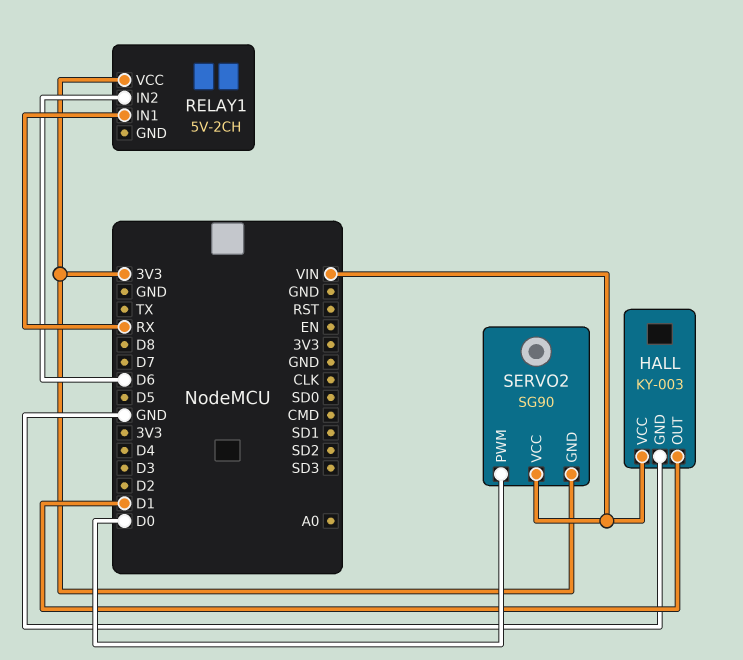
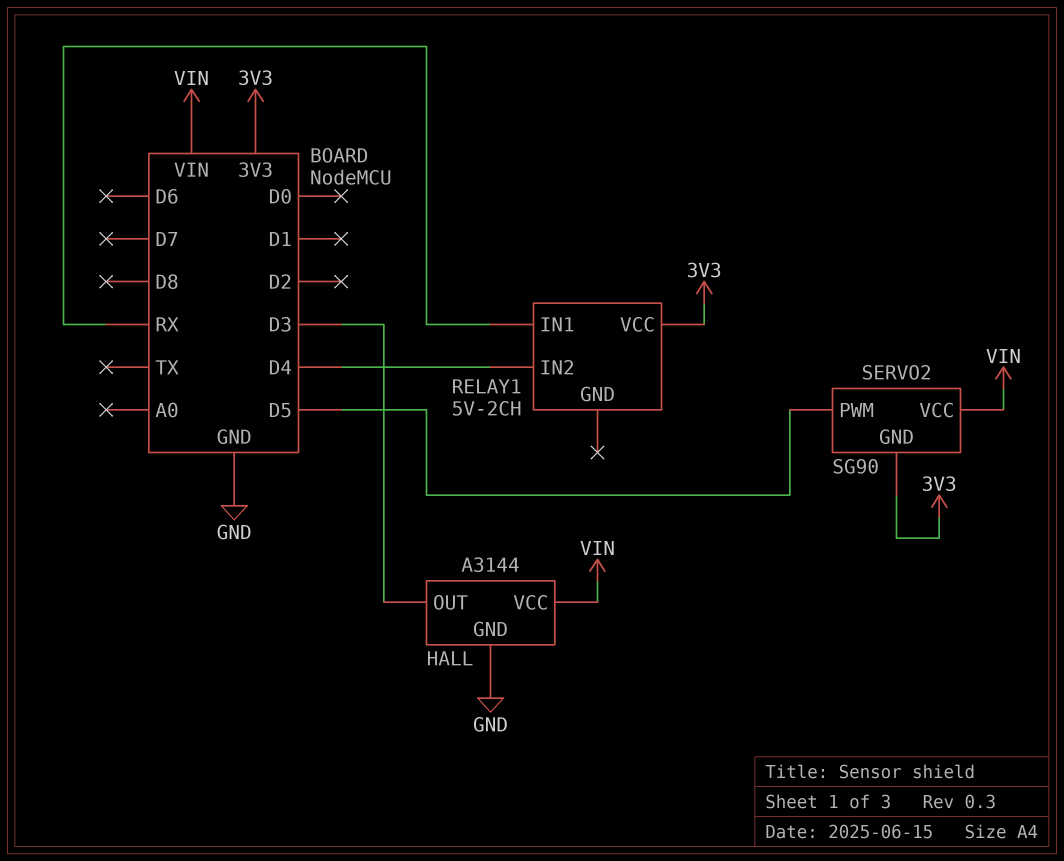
HALL: KY-003 -> A3144
HALL pin OUT: D1 -> D3
RELAY1 pin IN2: D6 -> D4
SERVO2 pin PWM: D0 -> D5

